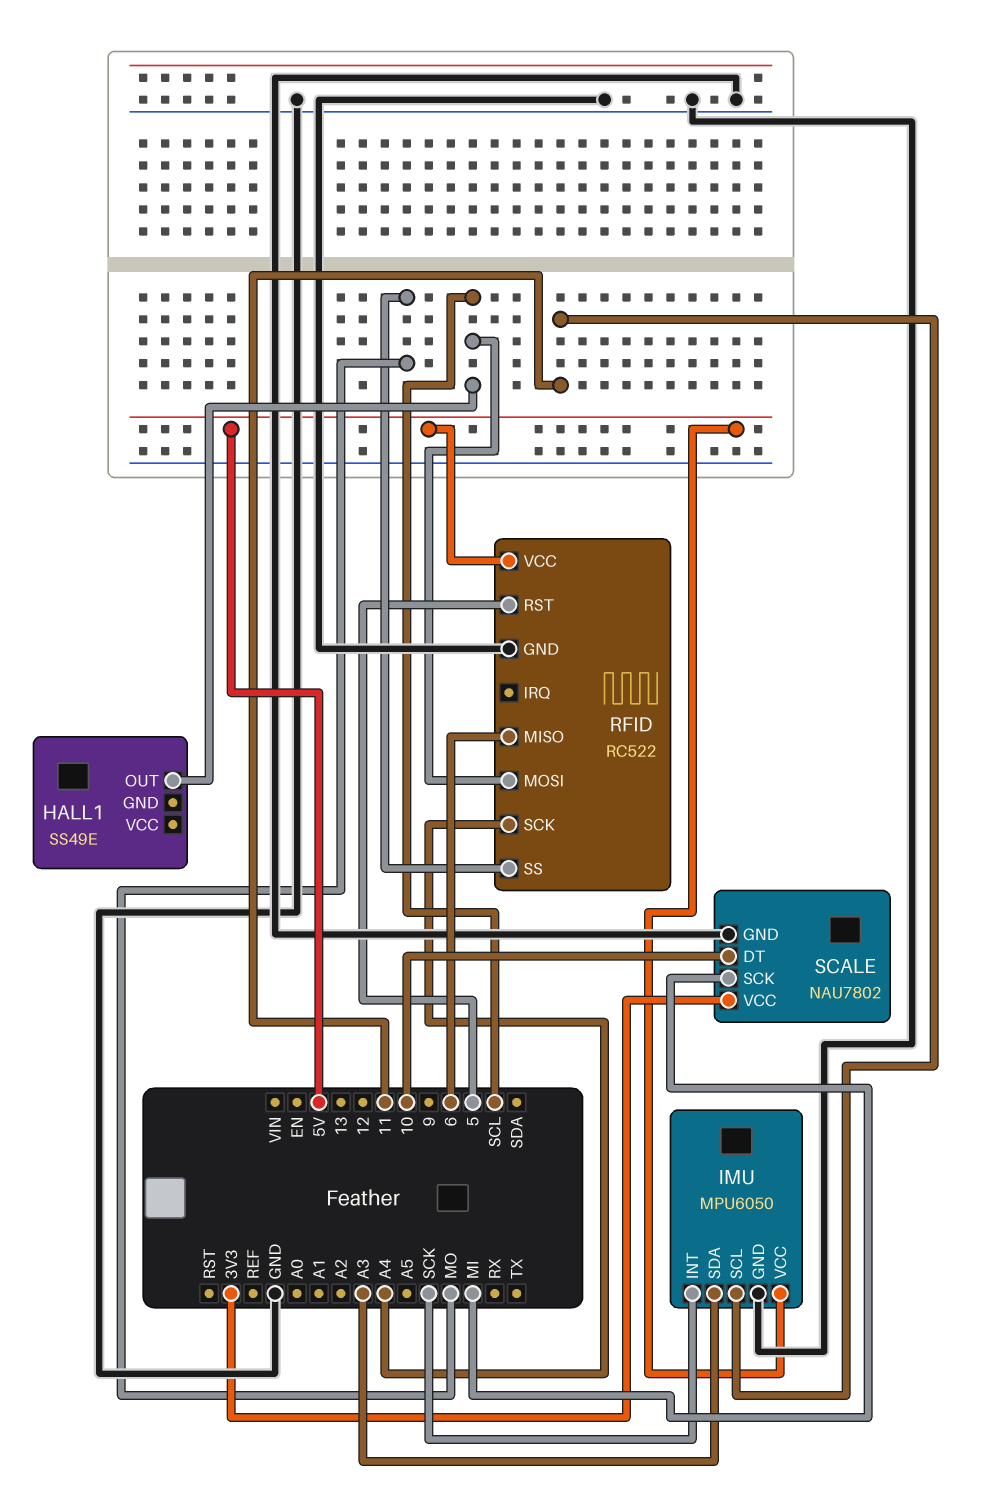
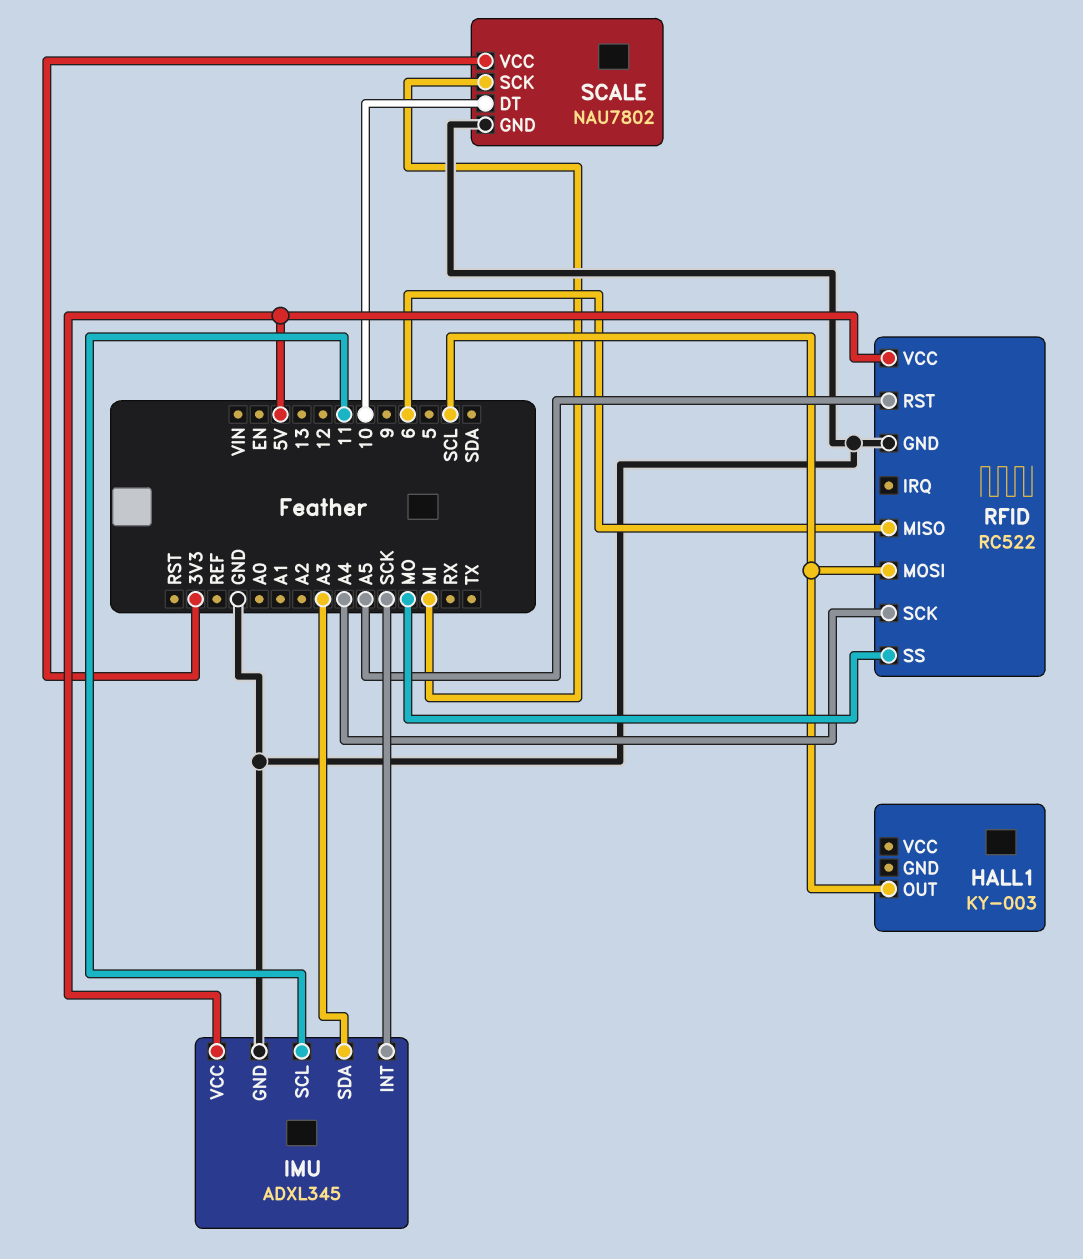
HALL1: SS49E -> KY-003
IMU: MPU6050 -> ADXL345
RFID pin RST: 5 -> A5

